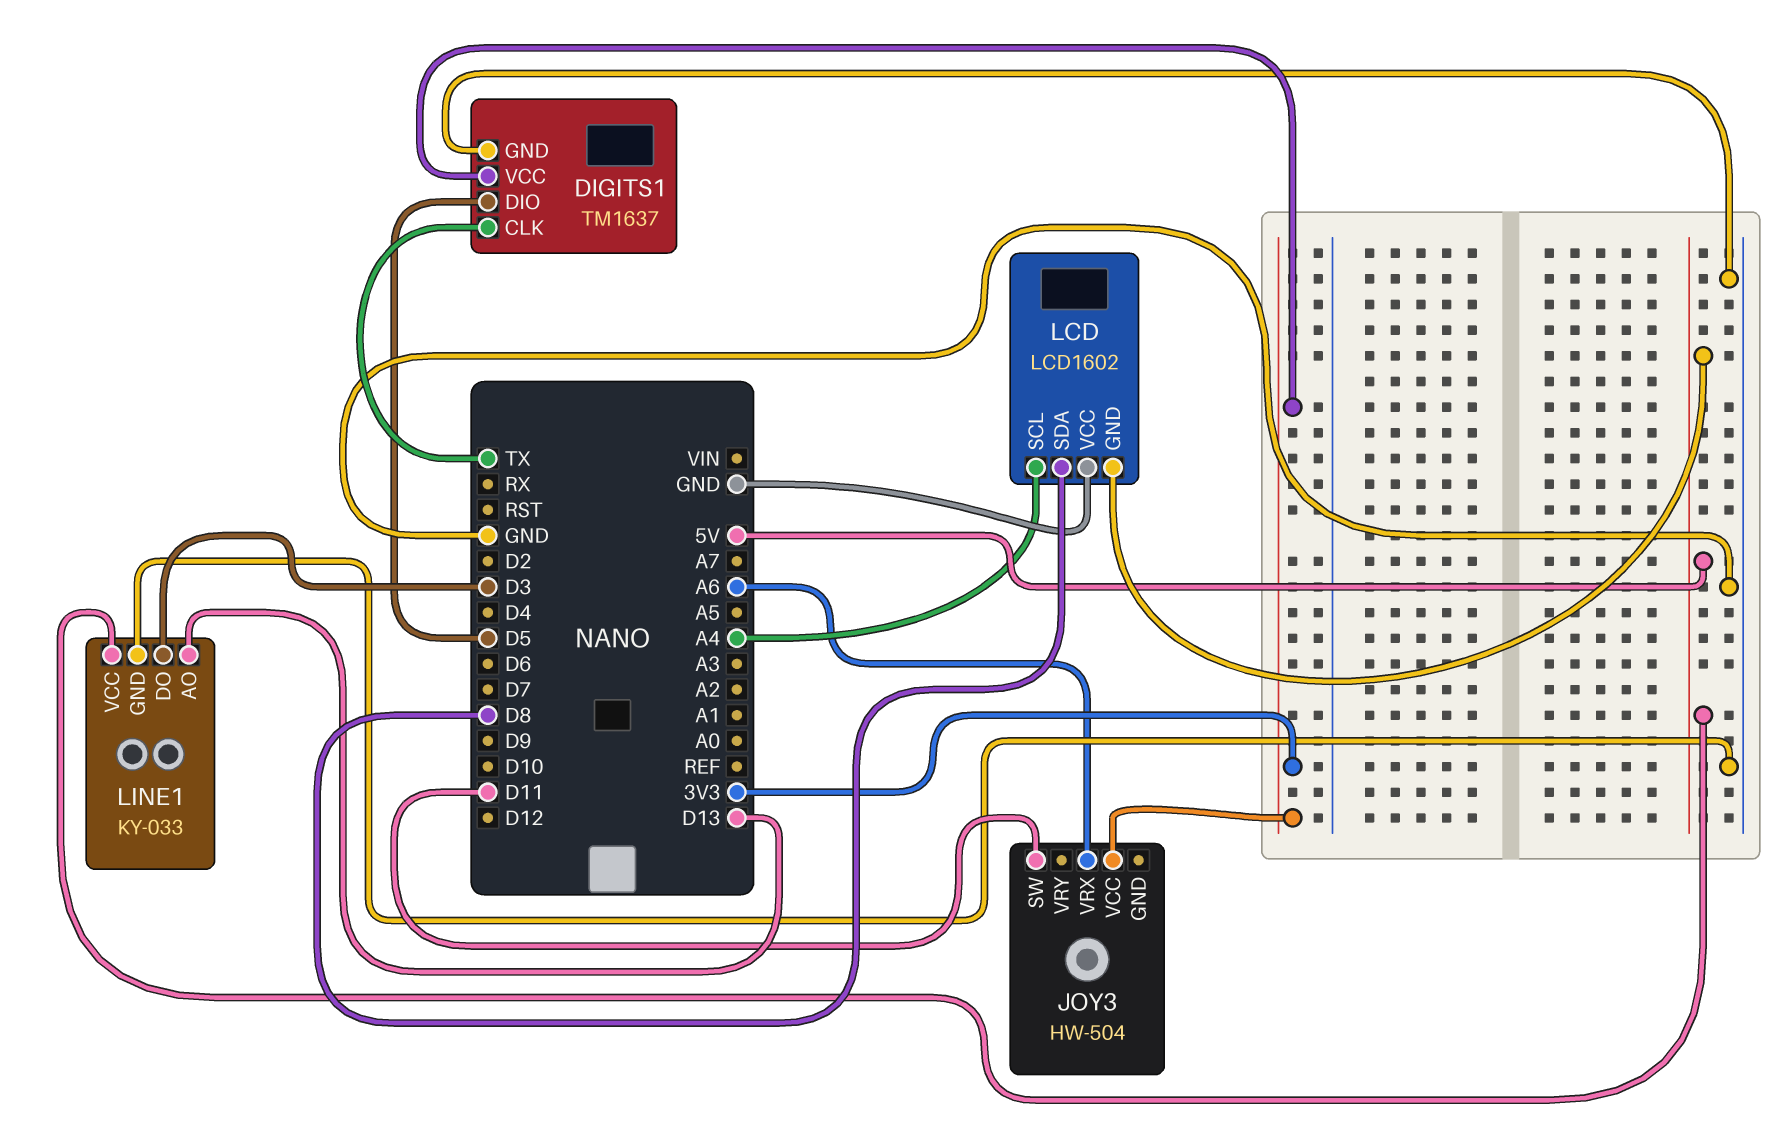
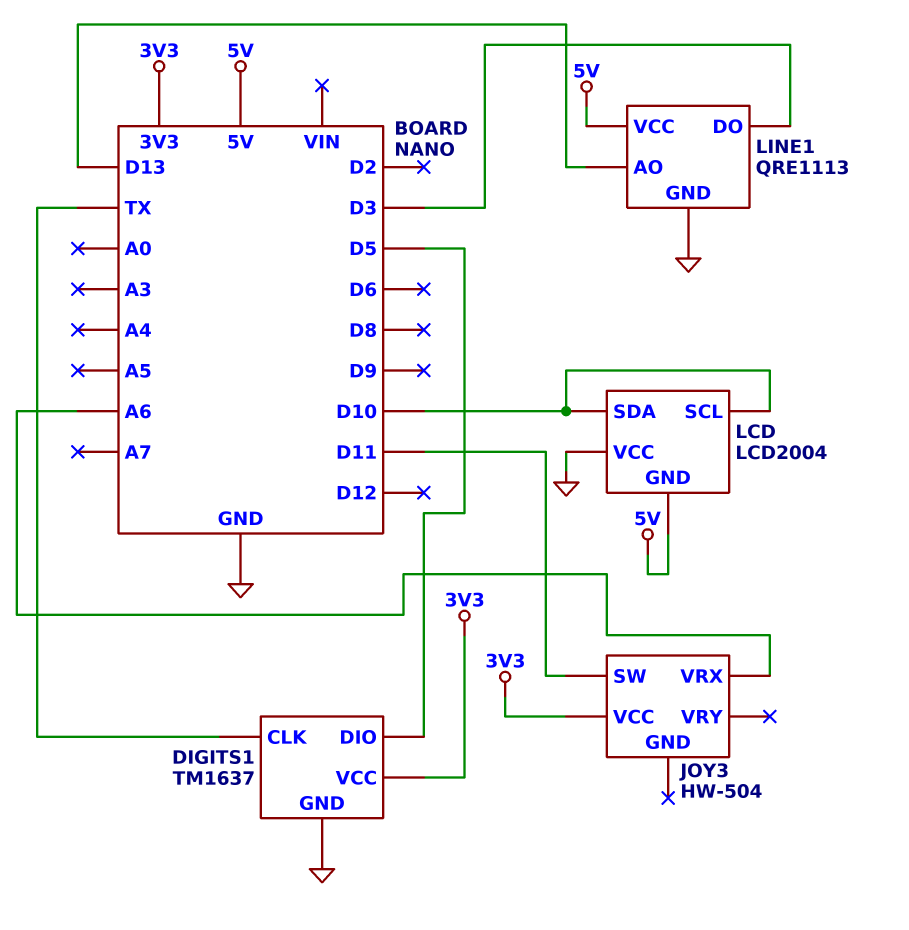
LCD: LCD1602 -> LCD2004
LCD pin SCL: A4 -> D10
LCD pin SDA: D8 -> D10
LINE1: KY-033 -> QRE1113

